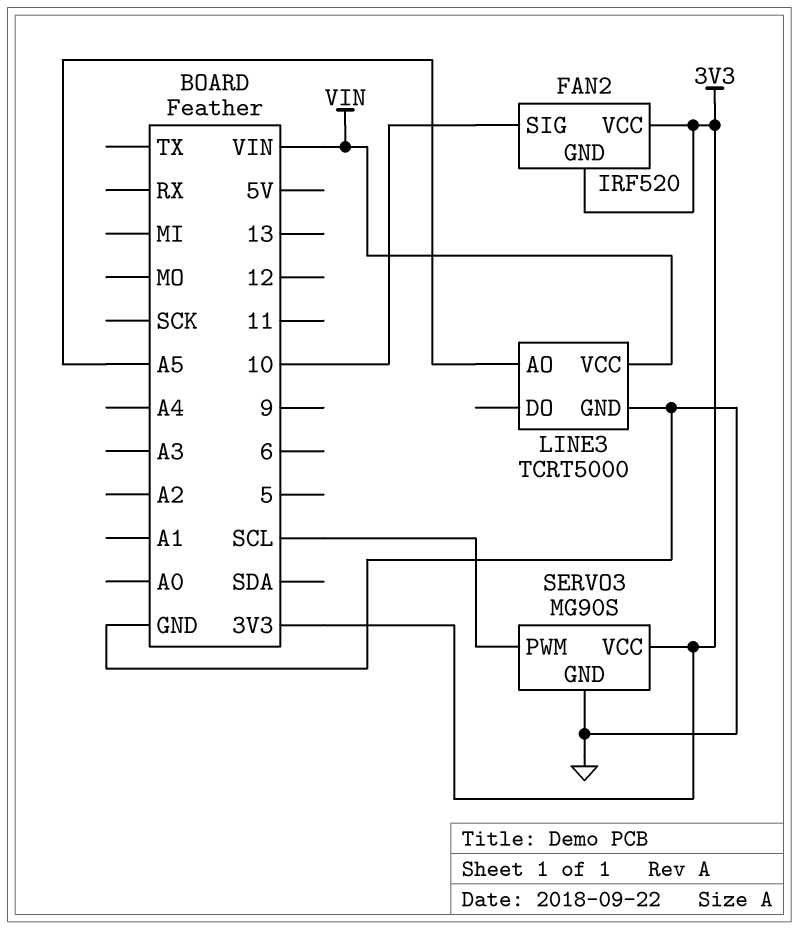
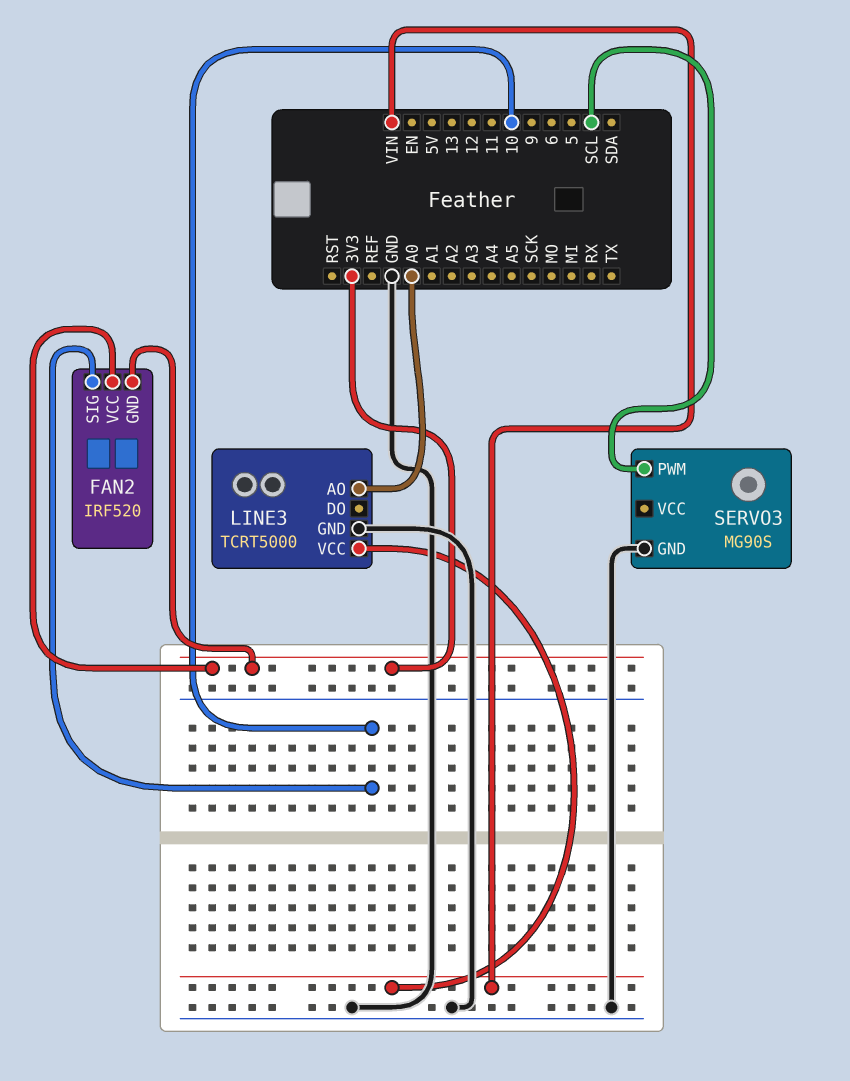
LINE3 pin AO: A5 -> A0
SERVO3 pin VCC: 3V3 -> none

